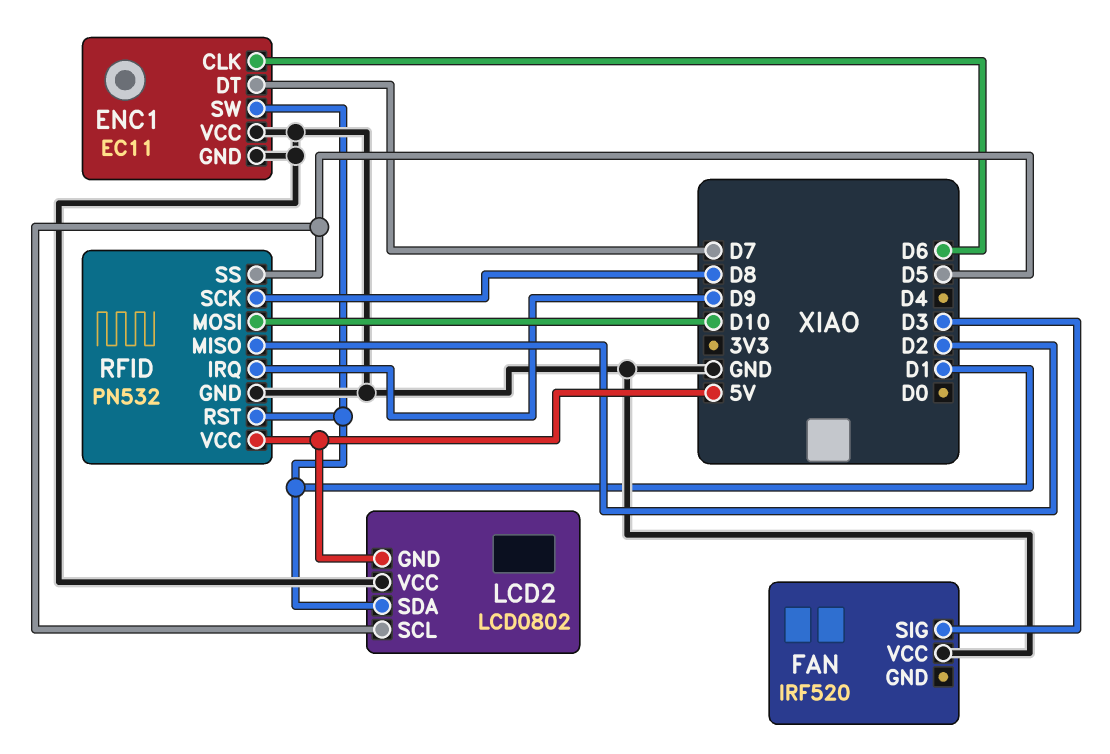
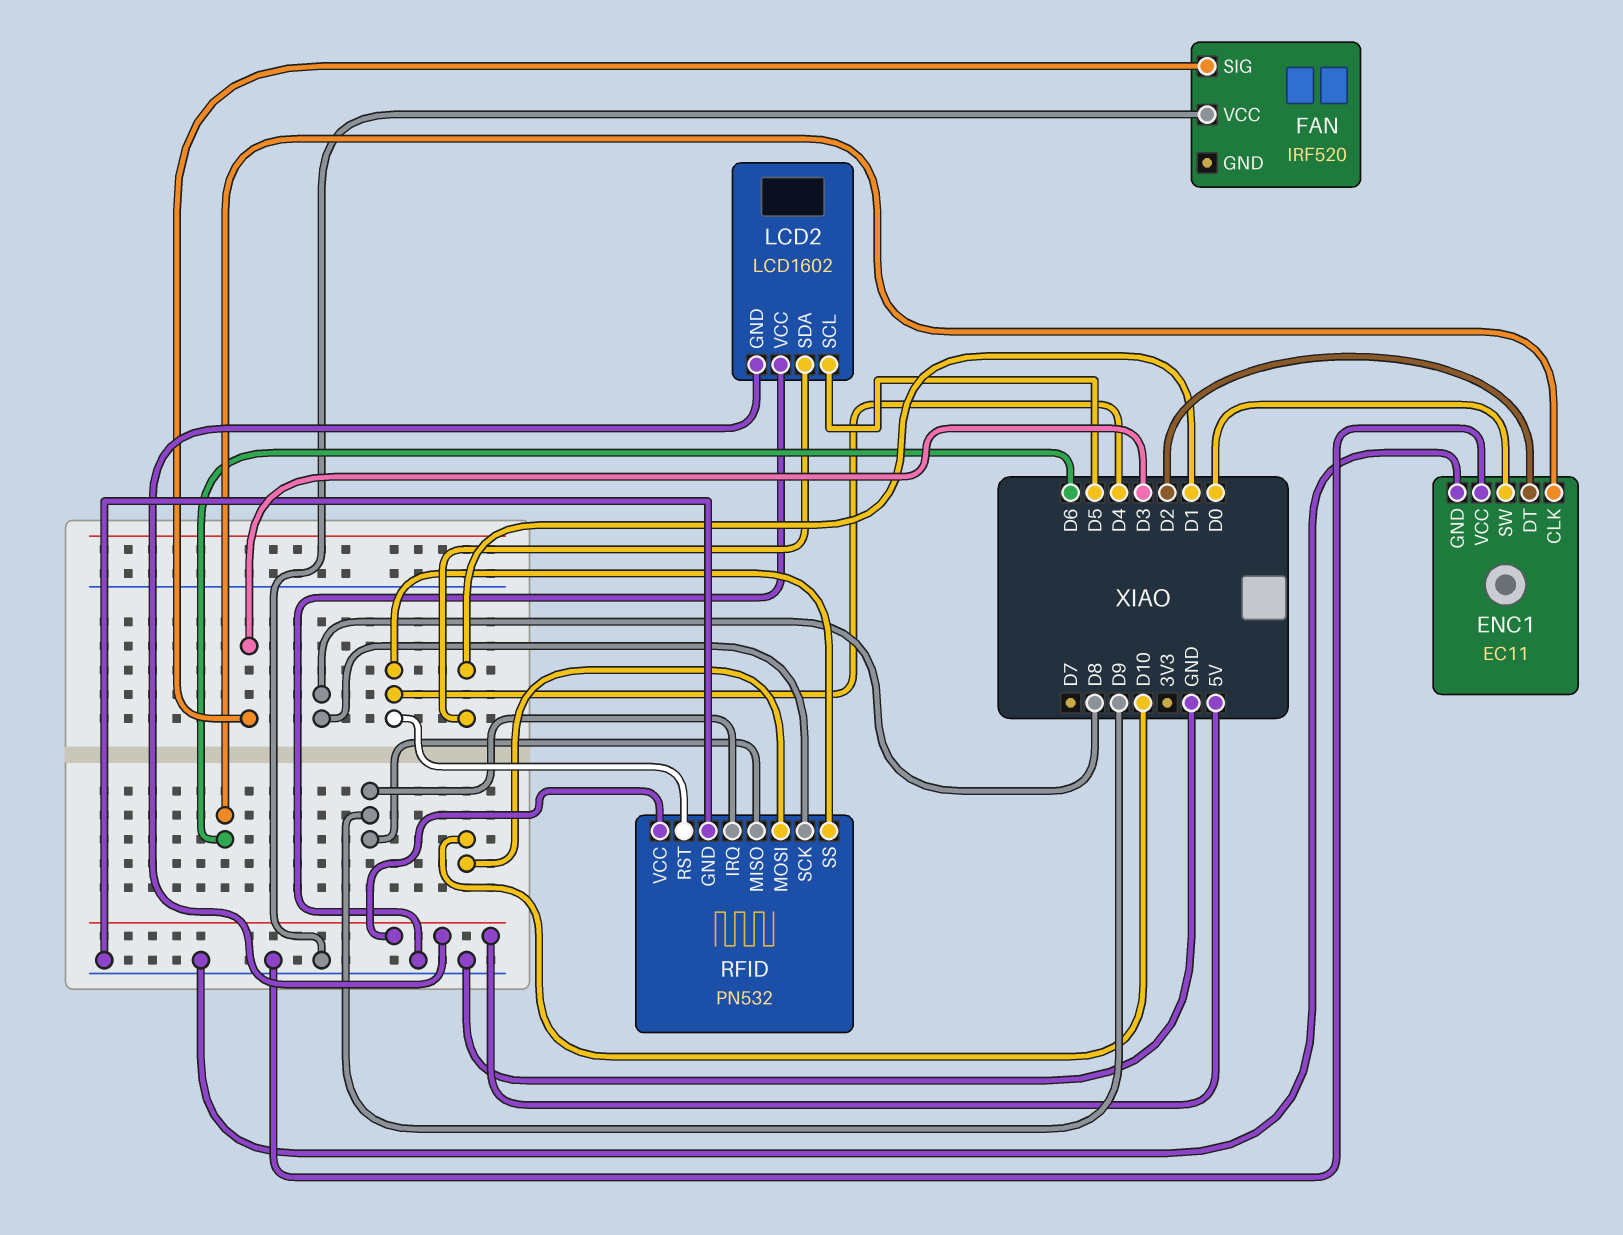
ENC1 pin DT: D7 -> D2
ENC1 pin SW: D1 -> D0
LCD2: LCD0802 -> LCD1602
RFID pin MISO: D2 -> D9
RFID pin RST: D1 -> D4
RFID pin SS: D5 -> D4

